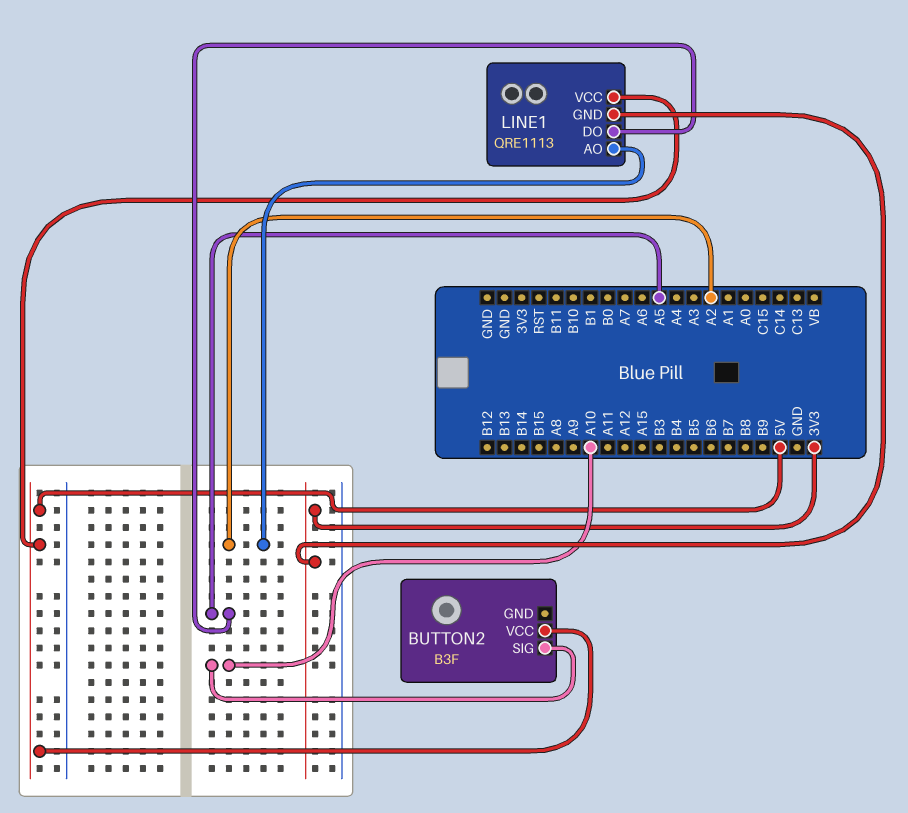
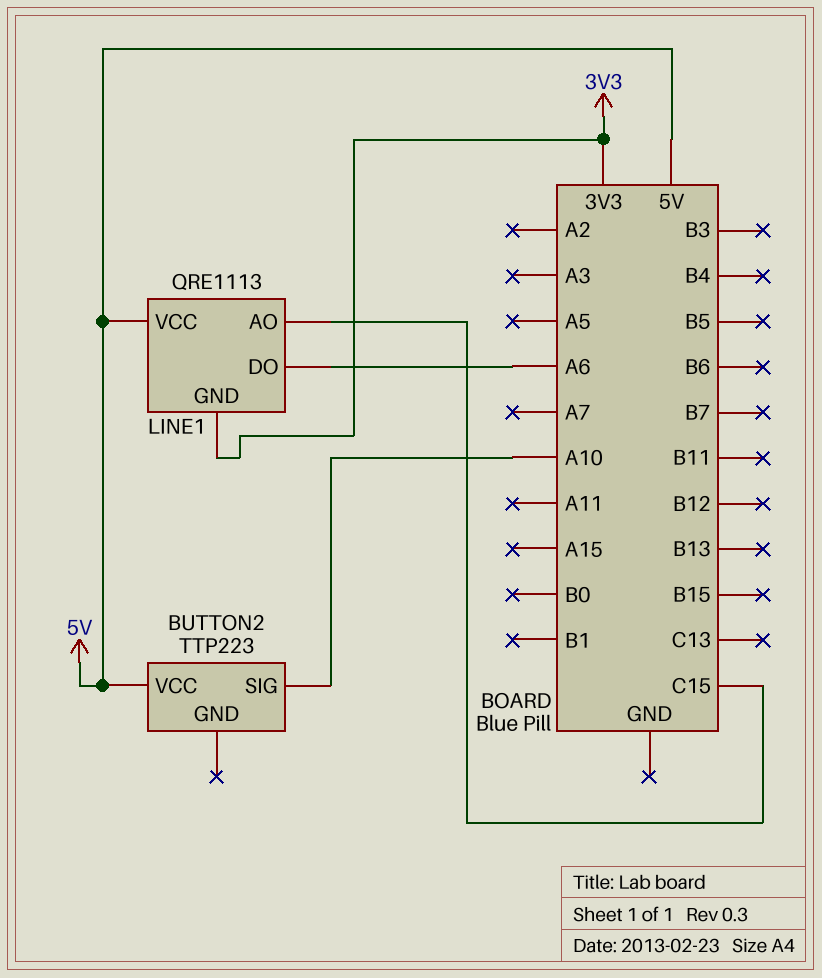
BUTTON2: B3F -> TTP223
LINE1 pin AO: A2 -> C15
LINE1 pin DO: A5 -> A6

